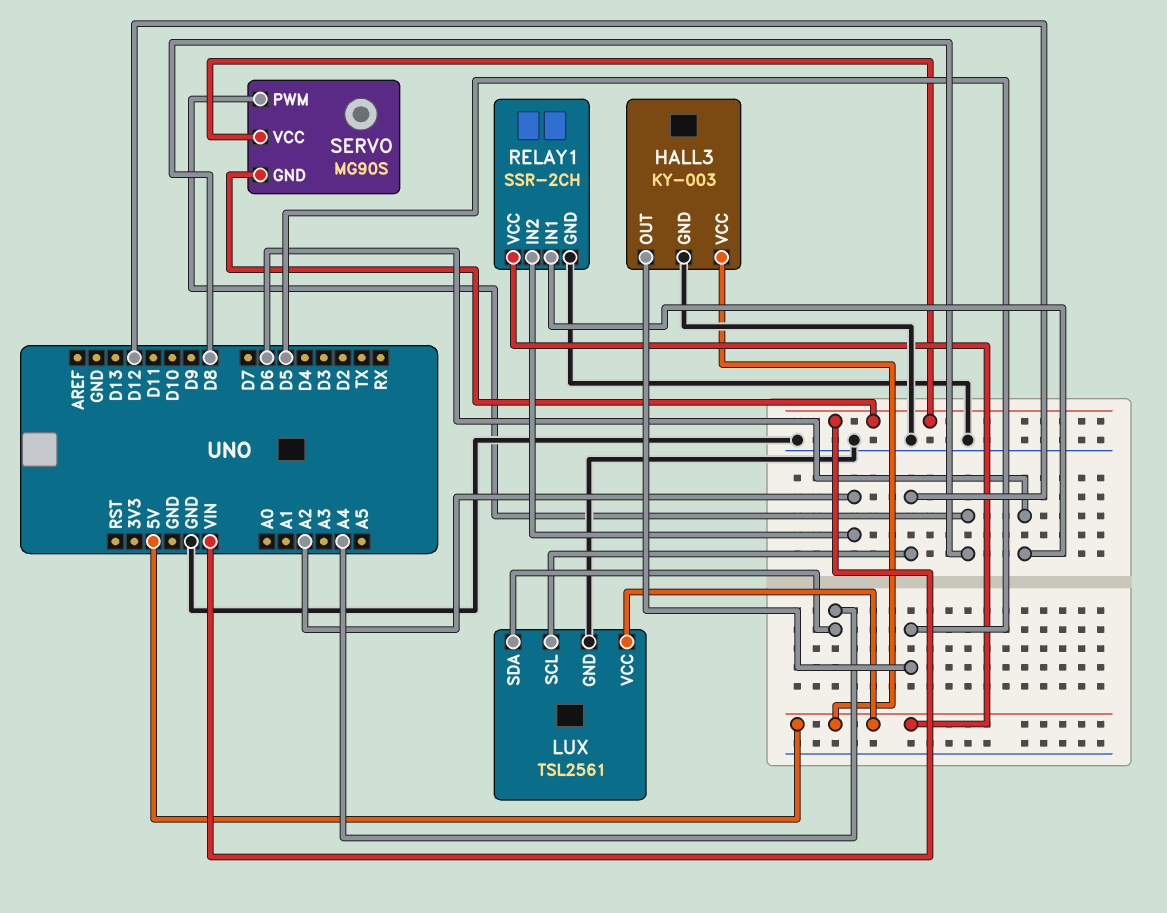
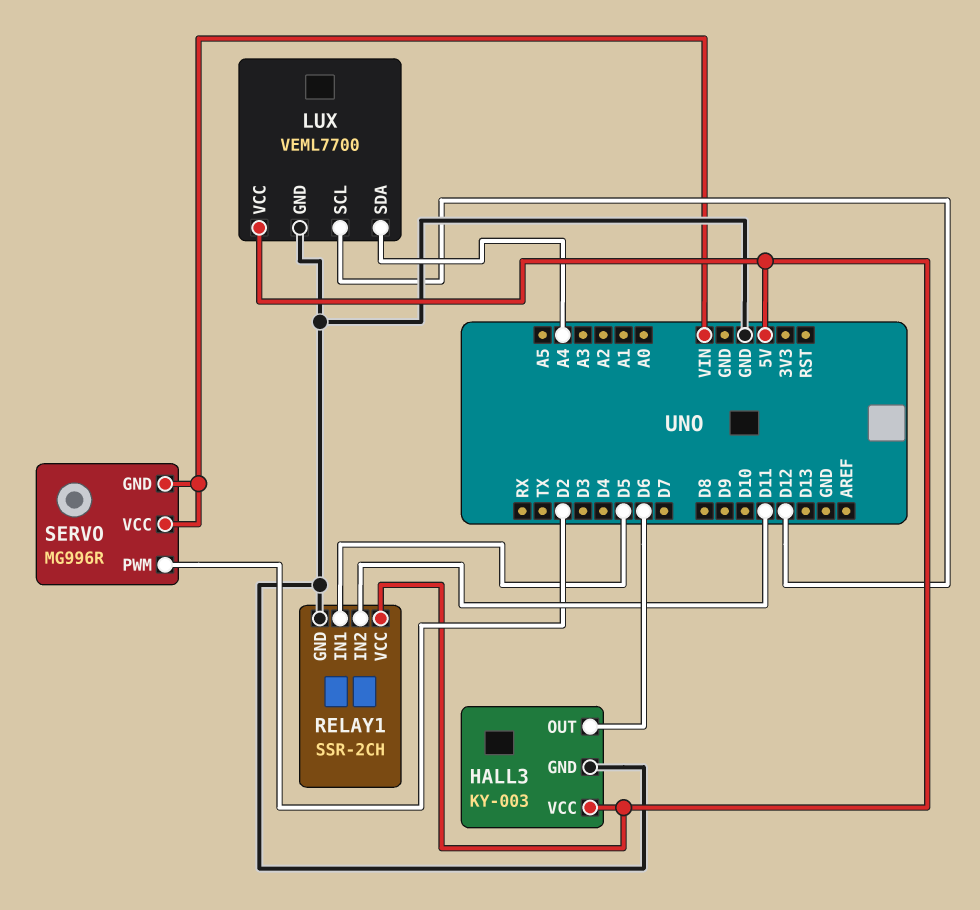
HALL3 pin OUT: D5 -> D6
LUX: TSL2561 -> VEML7700
RELAY1 pin IN1: D6 -> D5
RELAY1 pin IN2: A2 -> D11
SERVO: MG90S -> MG996R
SERVO pin PWM: D8 -> D2

